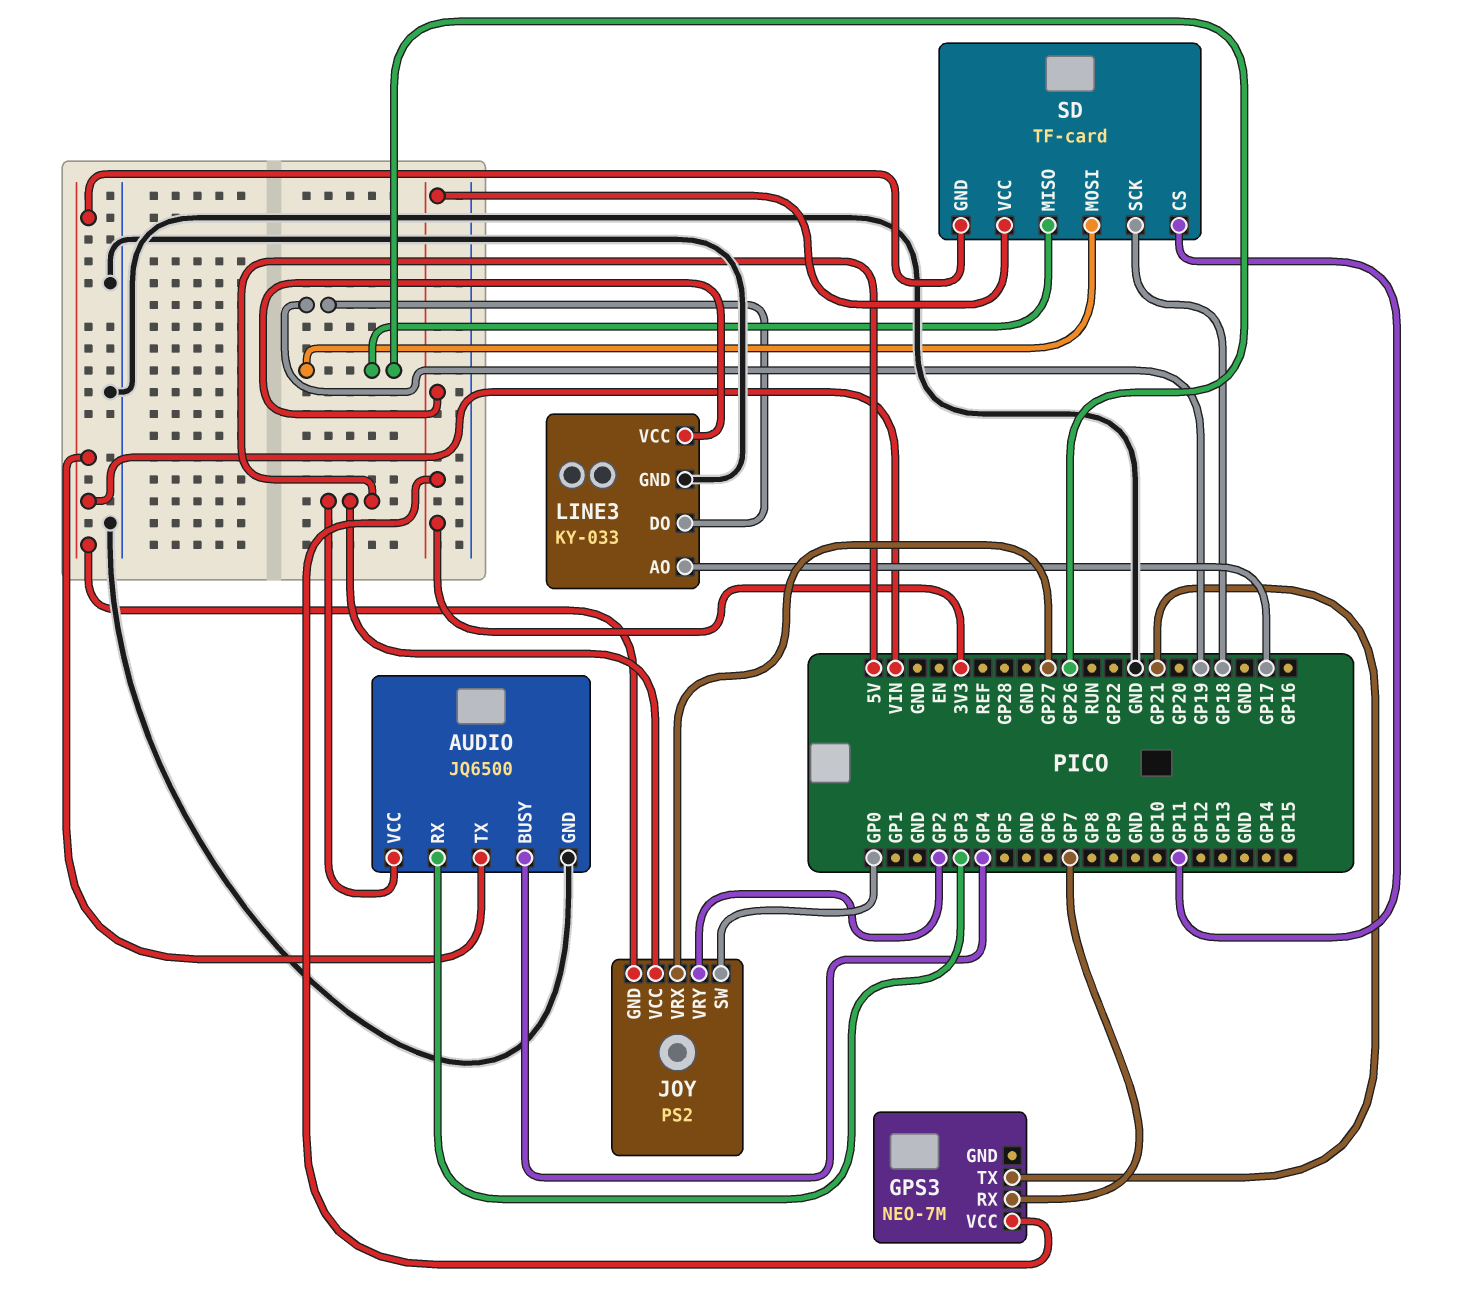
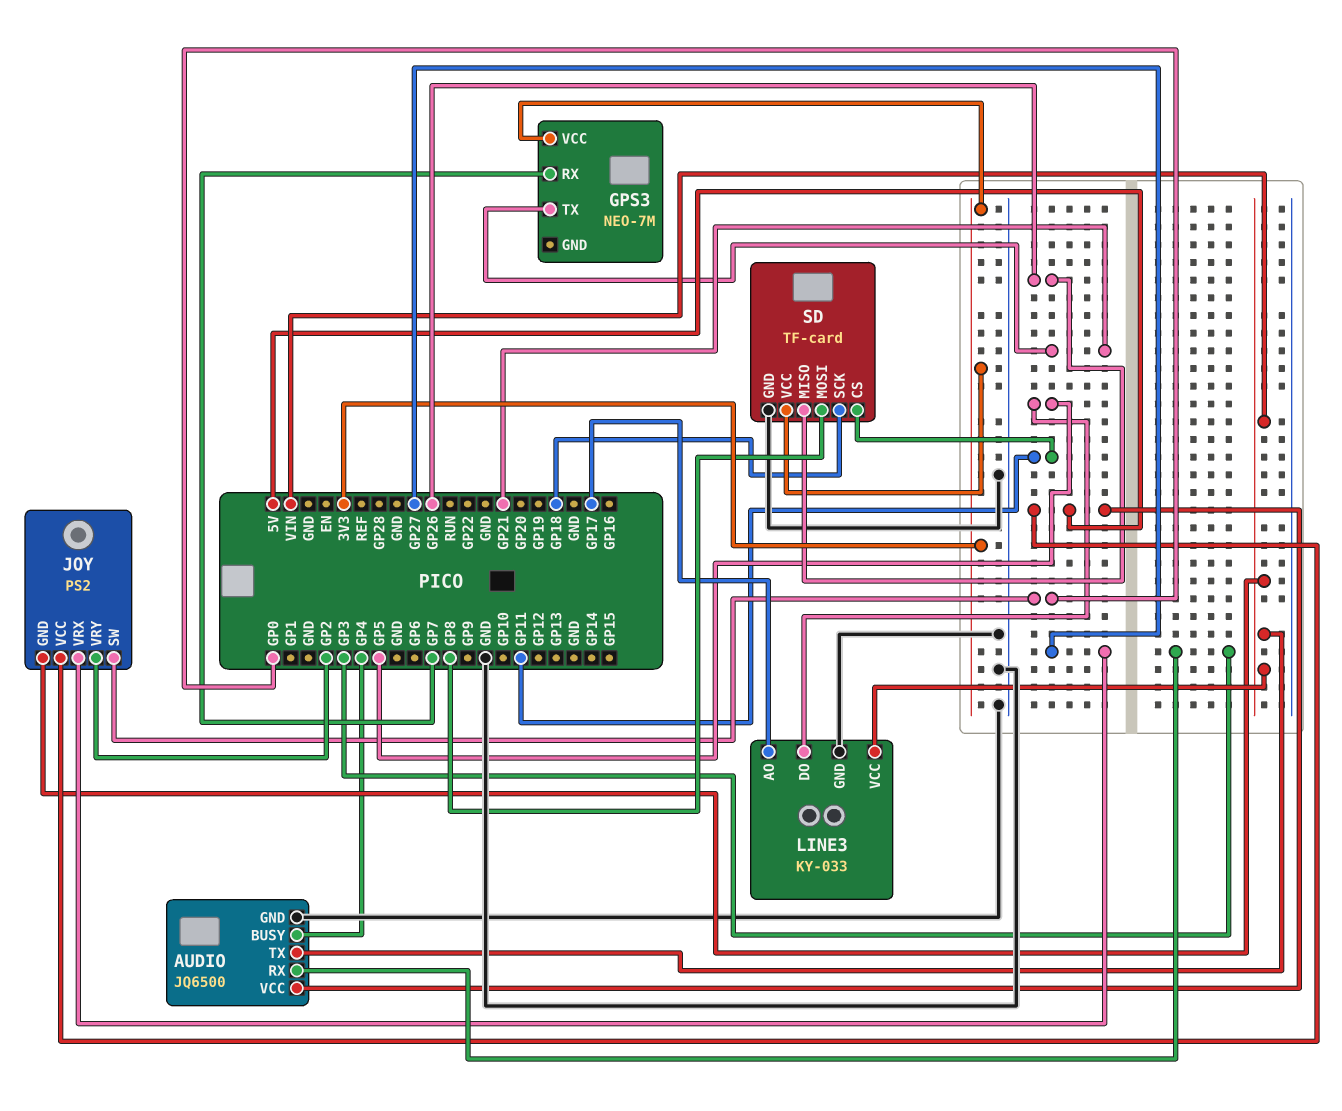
LINE3 pin DO: GP19 -> GP5
LINE3 pin VCC: 3V3 -> VIN
SD pin GND: VIN -> GND
SD pin MOSI: GP26 -> GP8

